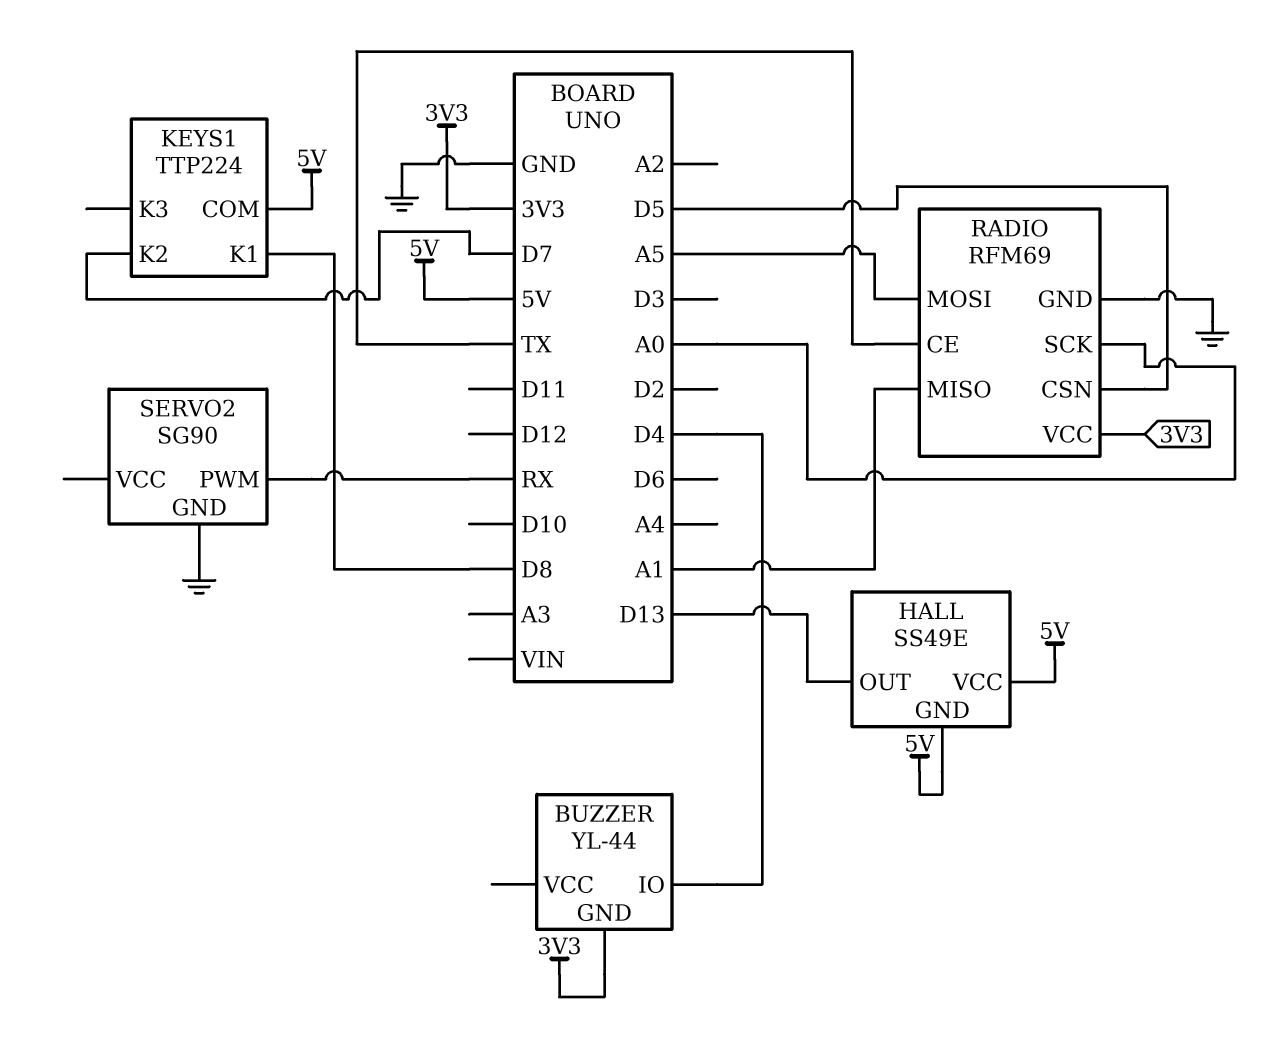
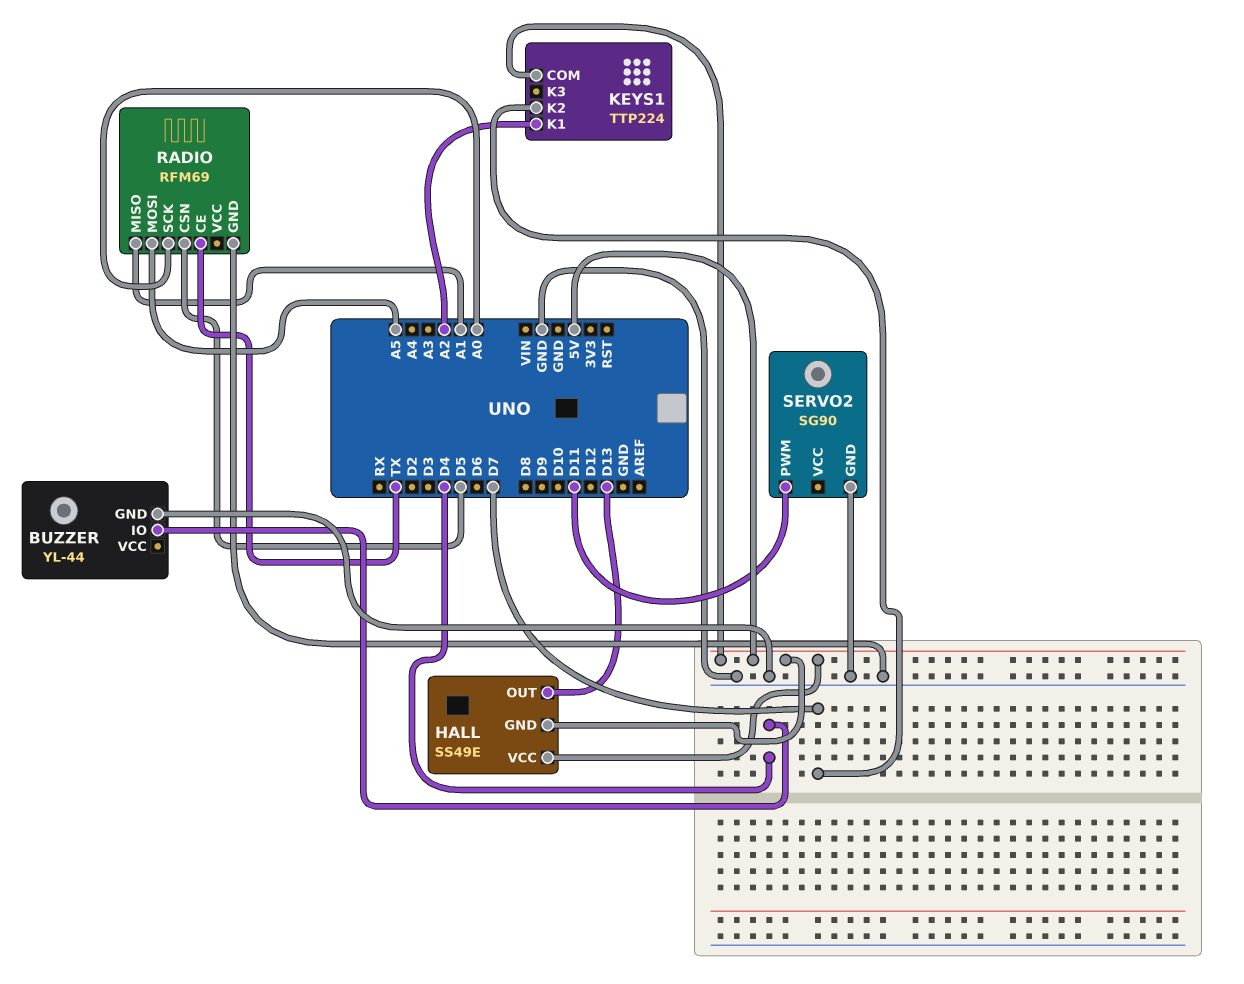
BUZZER pin GND: 3V3 -> GND
KEYS1 pin K1: D8 -> A2
RADIO pin VCC: 3V3 -> none
SERVO2 pin PWM: RX -> D11

